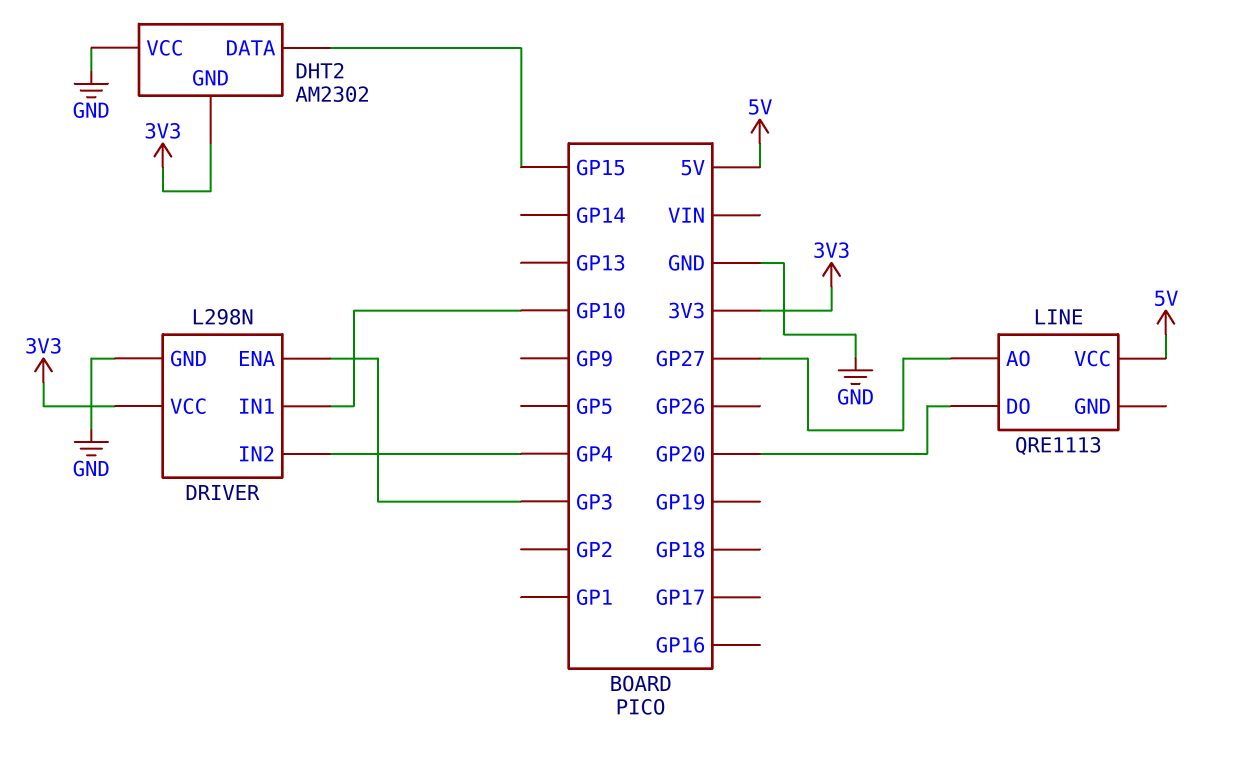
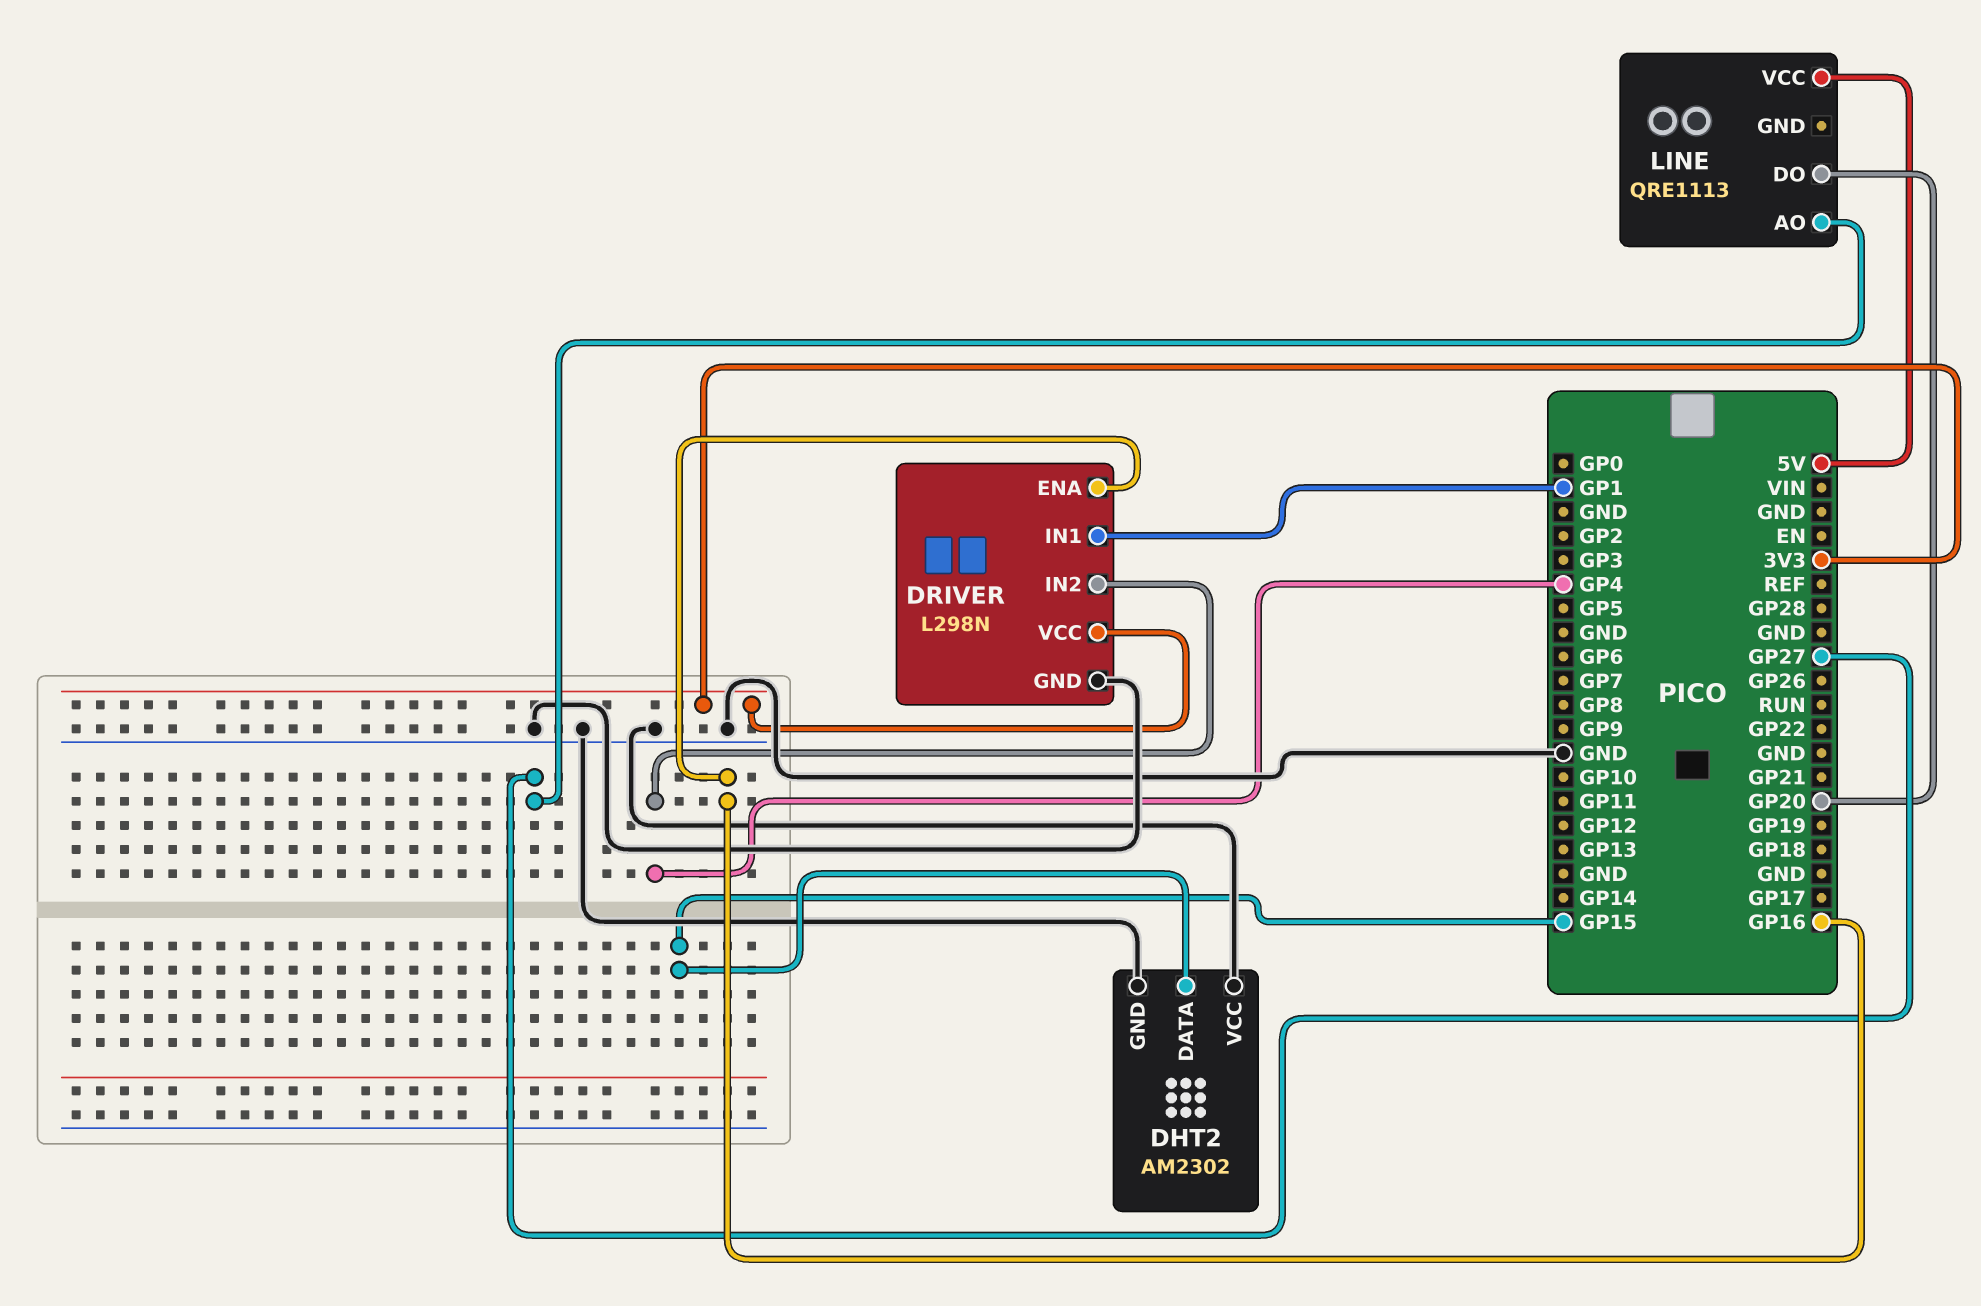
DHT2 pin GND: 3V3 -> GND
DRIVER pin ENA: GP3 -> GP16
DRIVER pin IN1: GP10 -> GP1

